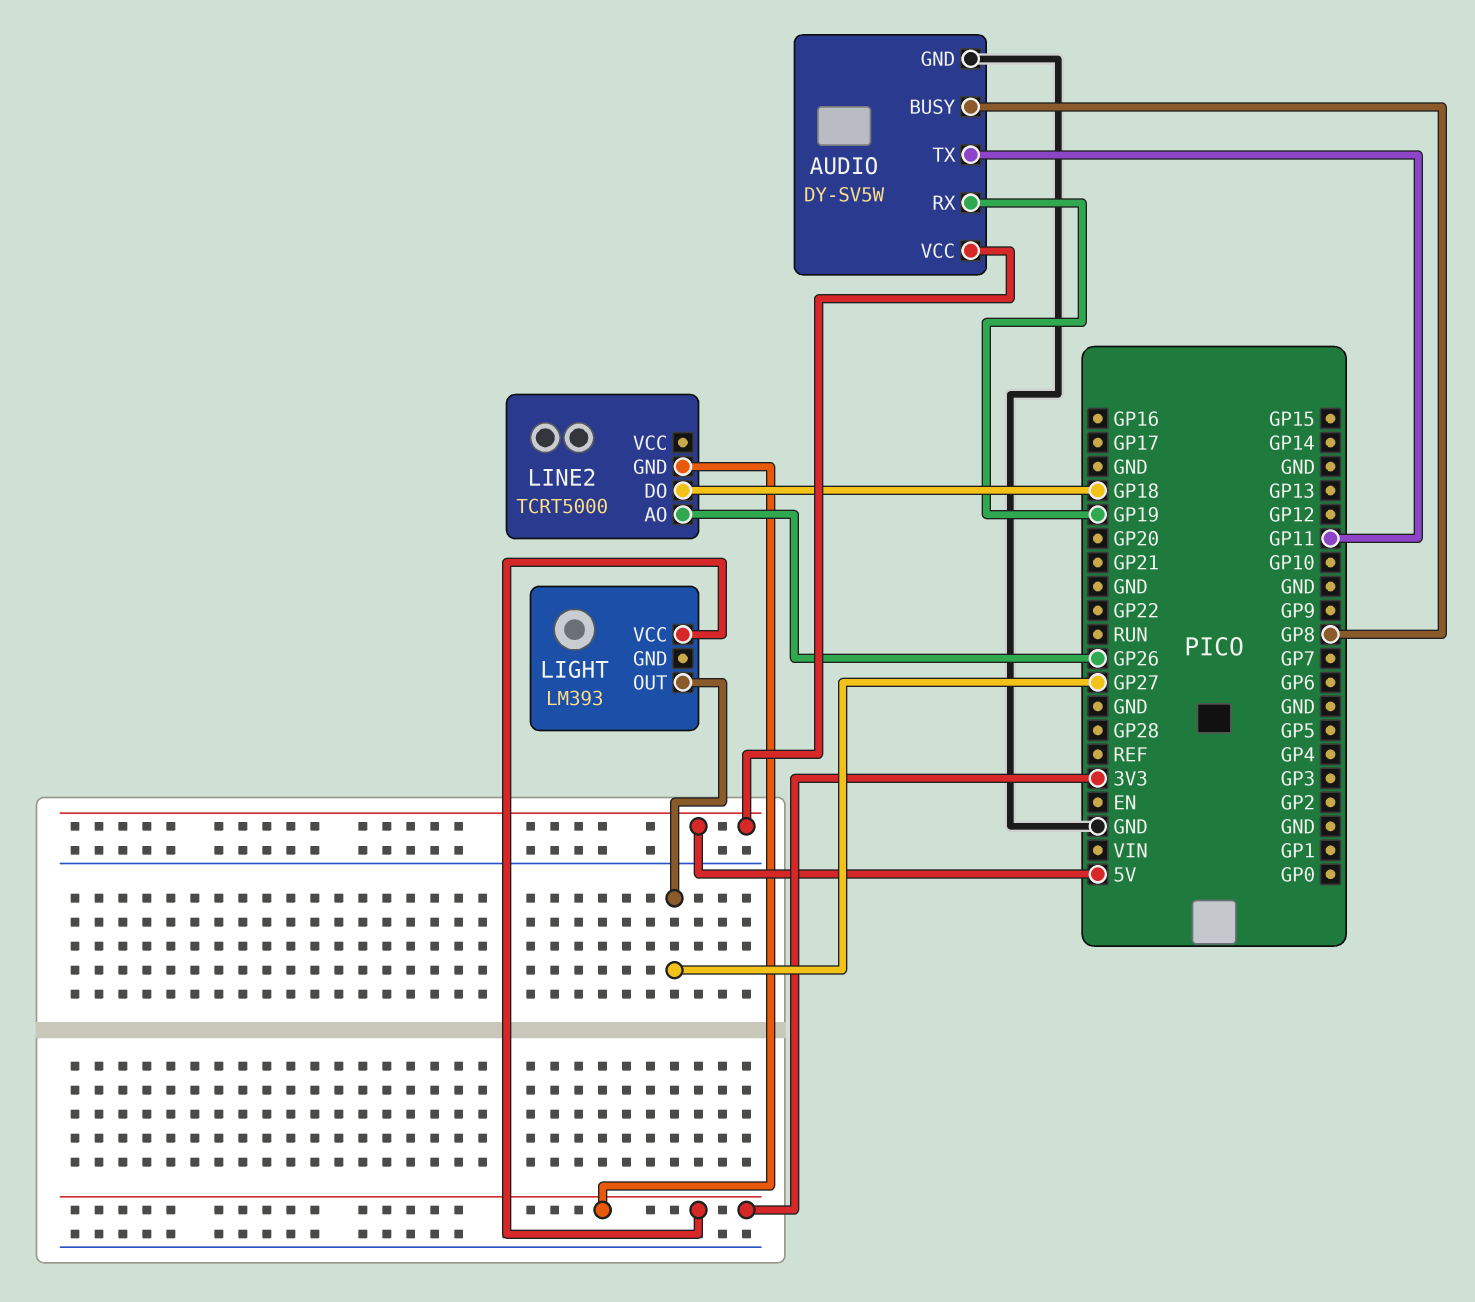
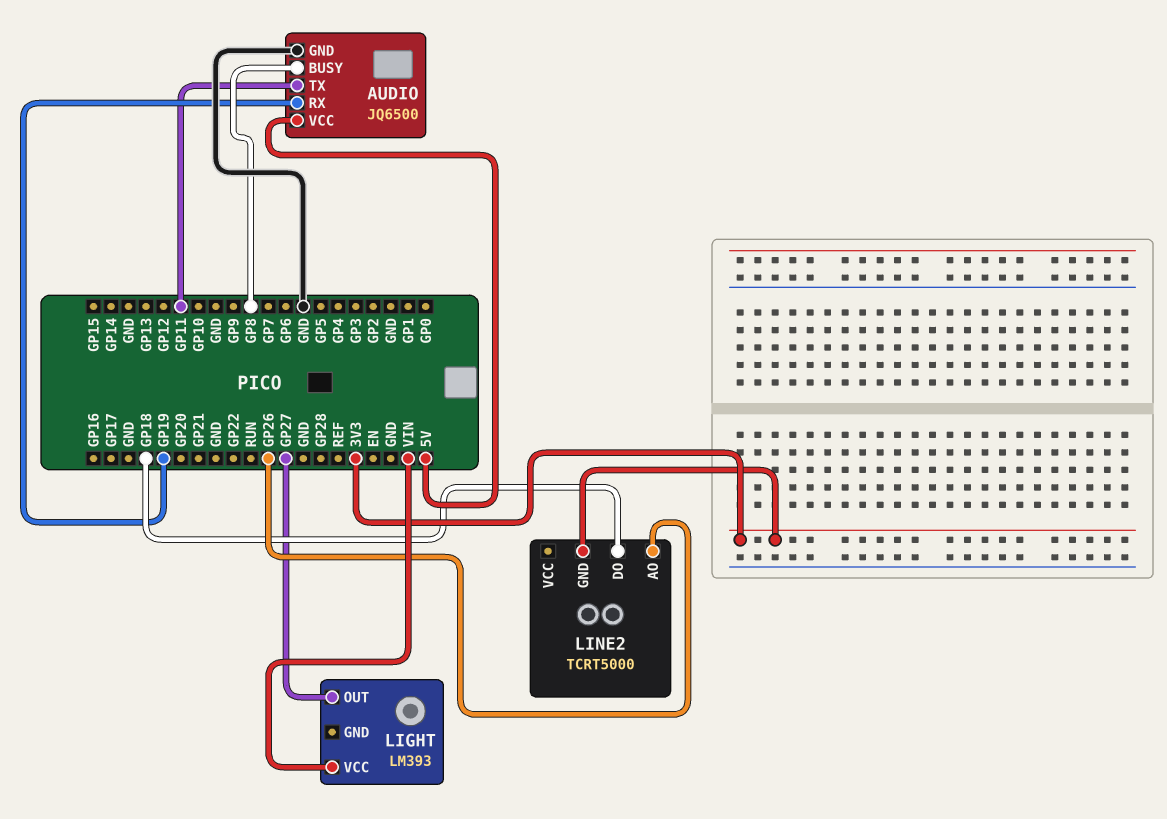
AUDIO: DY-SV5W -> JQ6500
LIGHT pin VCC: 3V3 -> VIN

